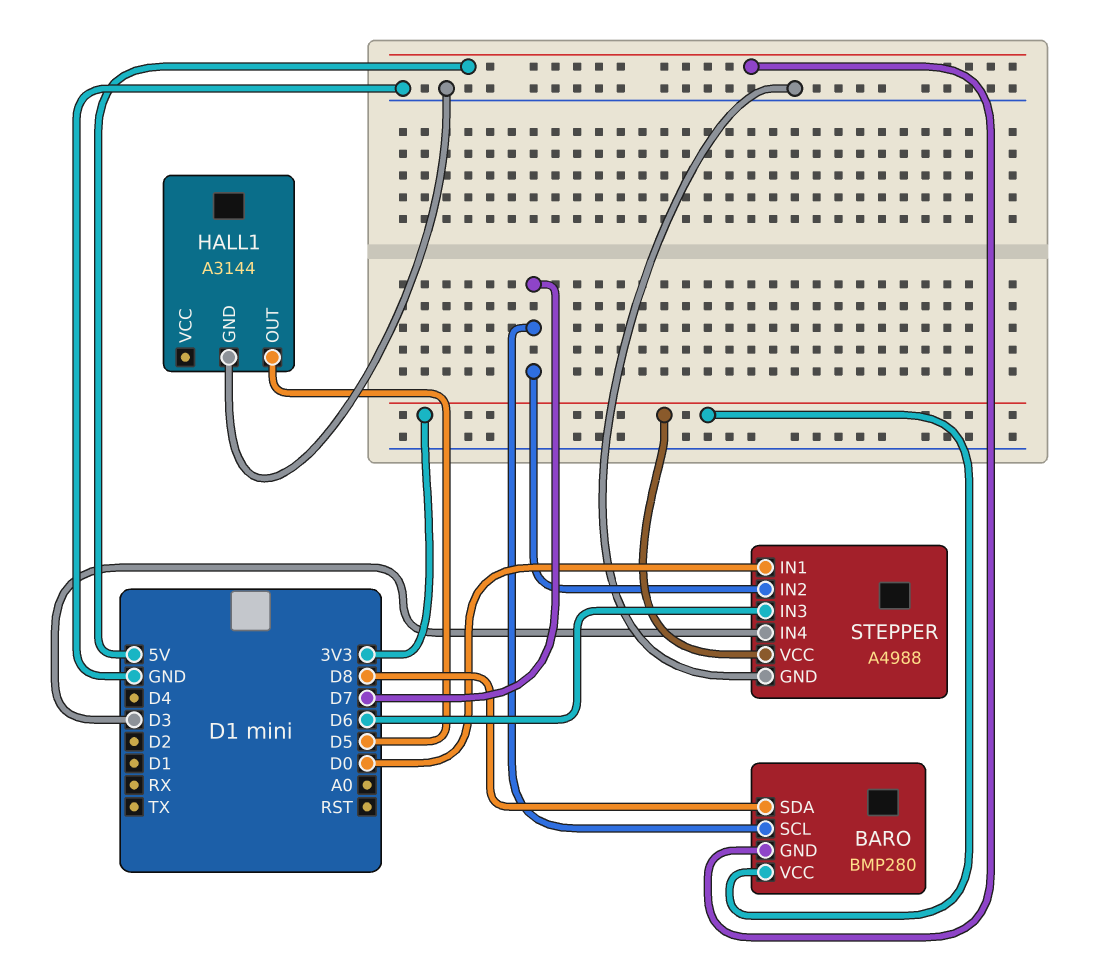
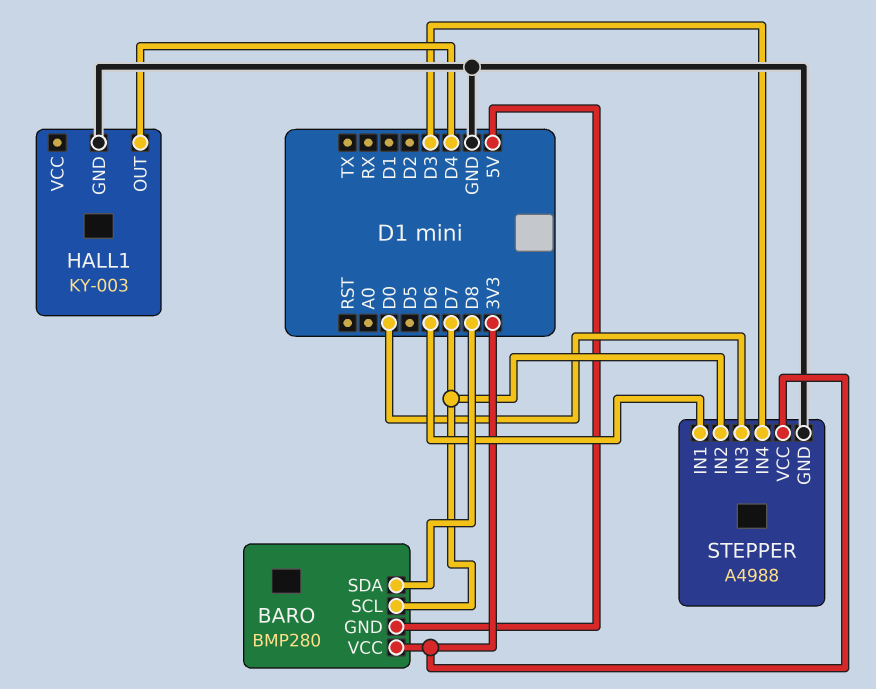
HALL1: A3144 -> KY-003
HALL1 pin OUT: D5 -> D4
STEPPER pin IN1: D0 -> D6
STEPPER pin IN3: D6 -> D0

